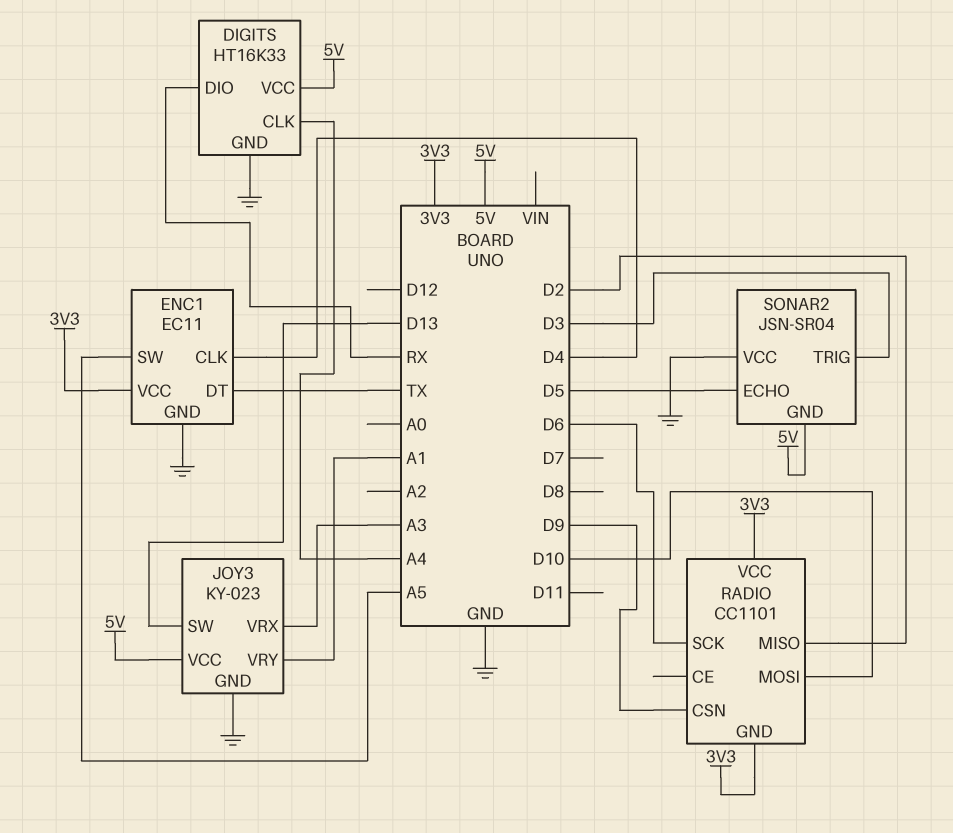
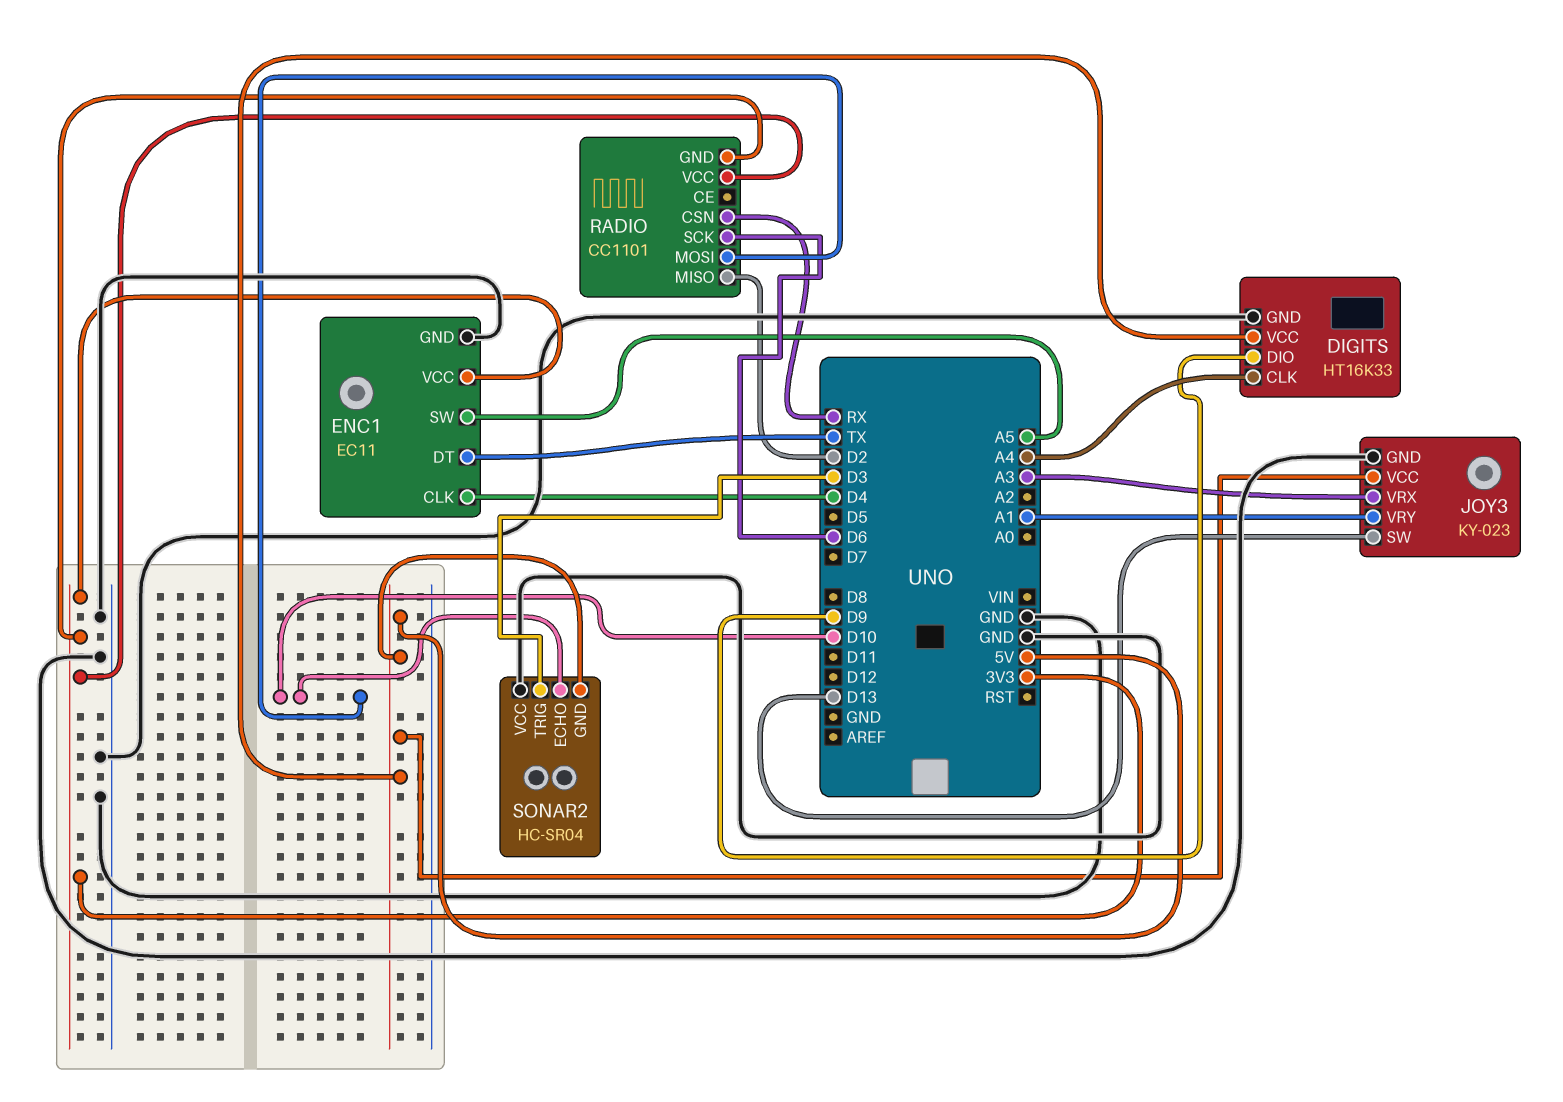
DIGITS pin DIO: RX -> D9
RADIO pin CSN: D9 -> RX
SONAR2: JSN-SR04 -> HC-SR04
SONAR2 pin ECHO: D5 -> D10

